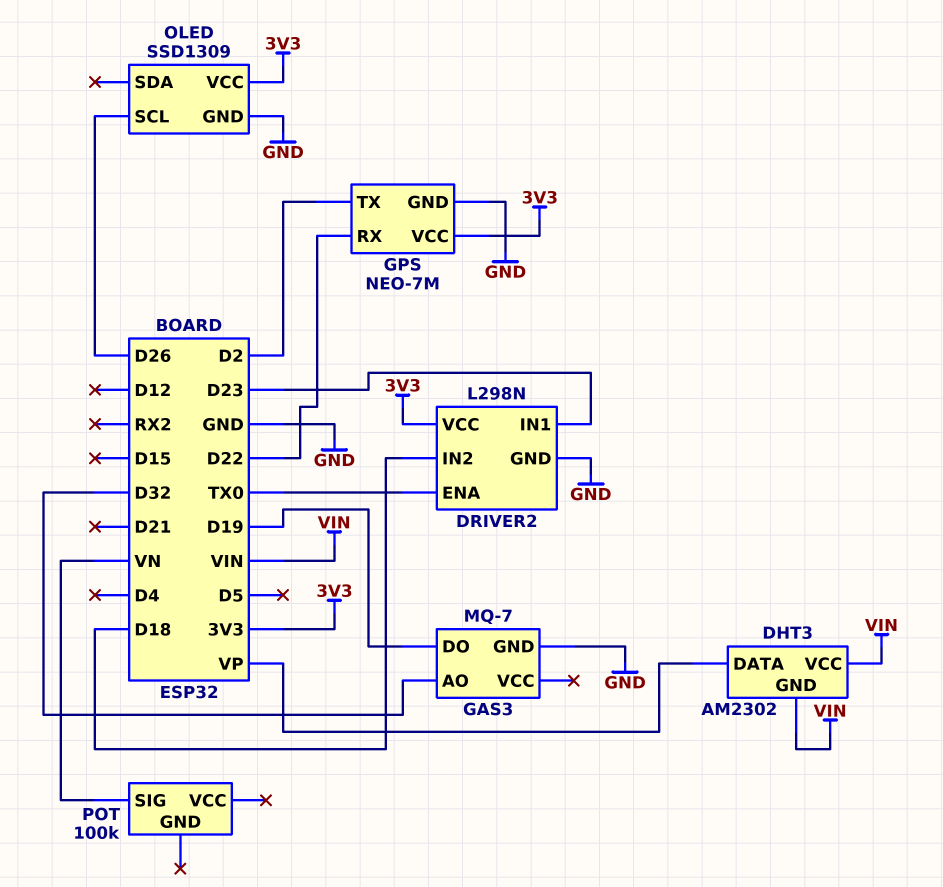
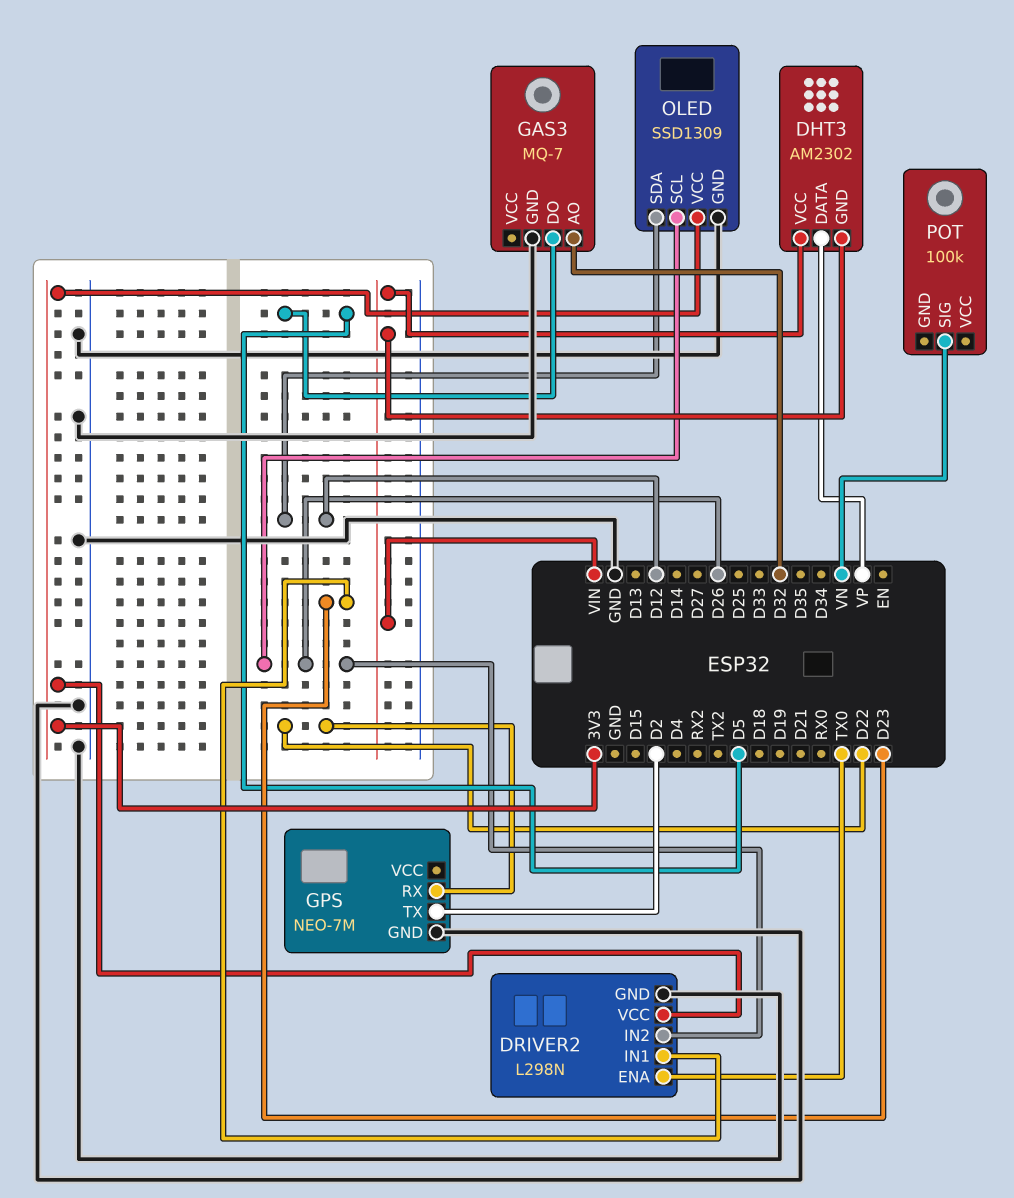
DRIVER2 pin IN2: D18 -> D26
GAS3 pin DO: D19 -> D5
GPS pin VCC: 3V3 -> none
OLED pin SDA: none -> D12

